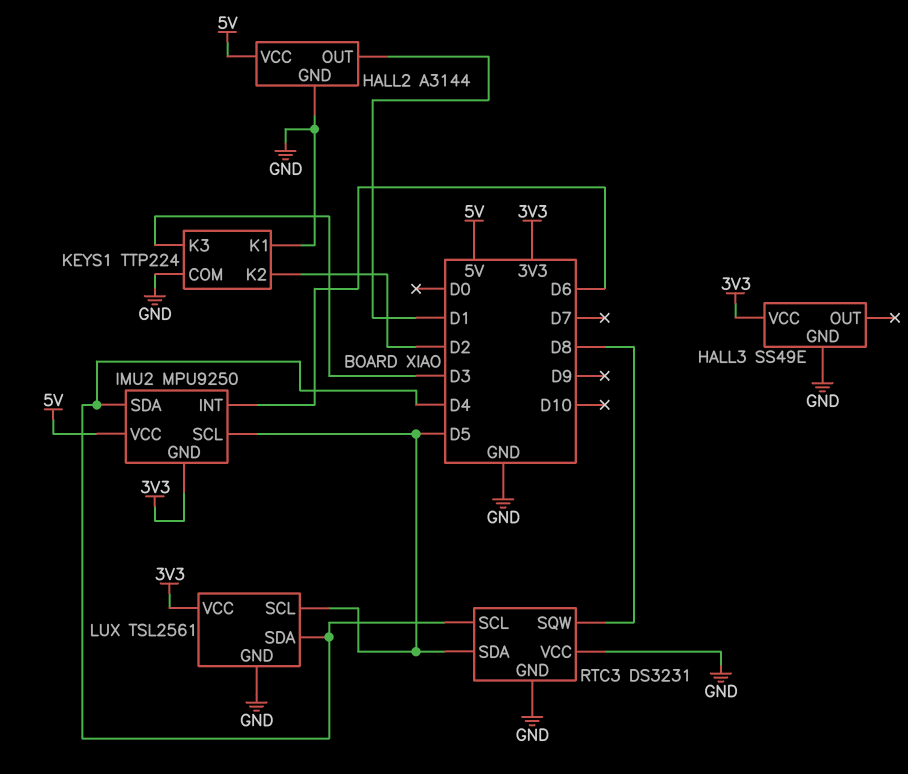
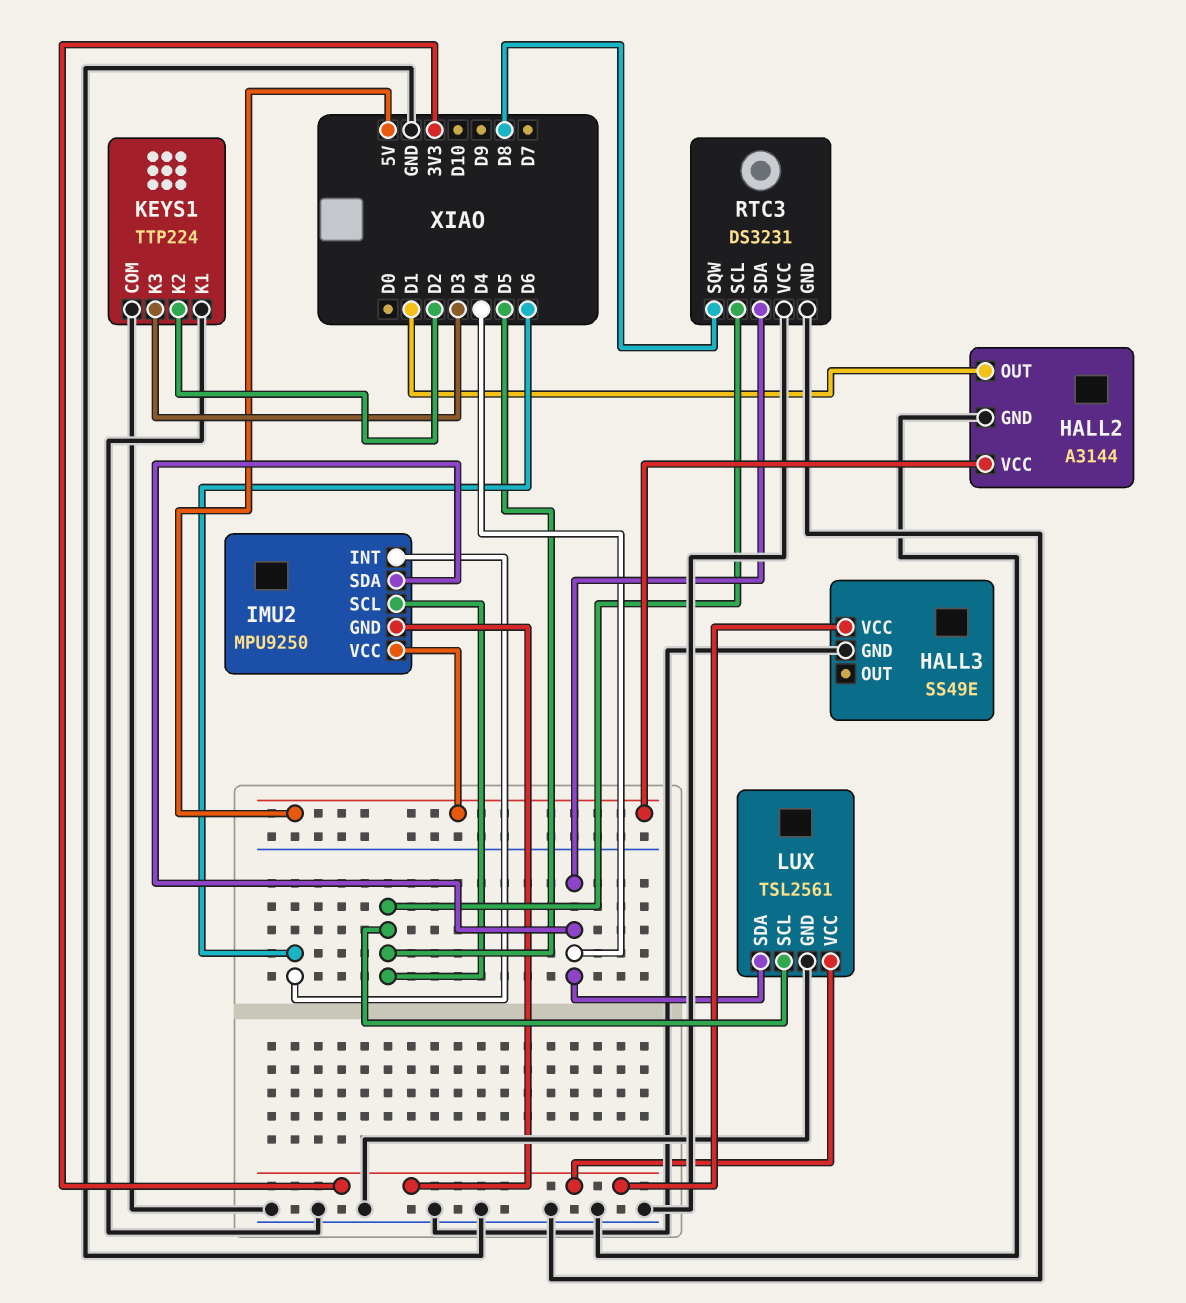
RTC3 pin SCL: D4 -> D5
RTC3 pin SDA: D5 -> D4

